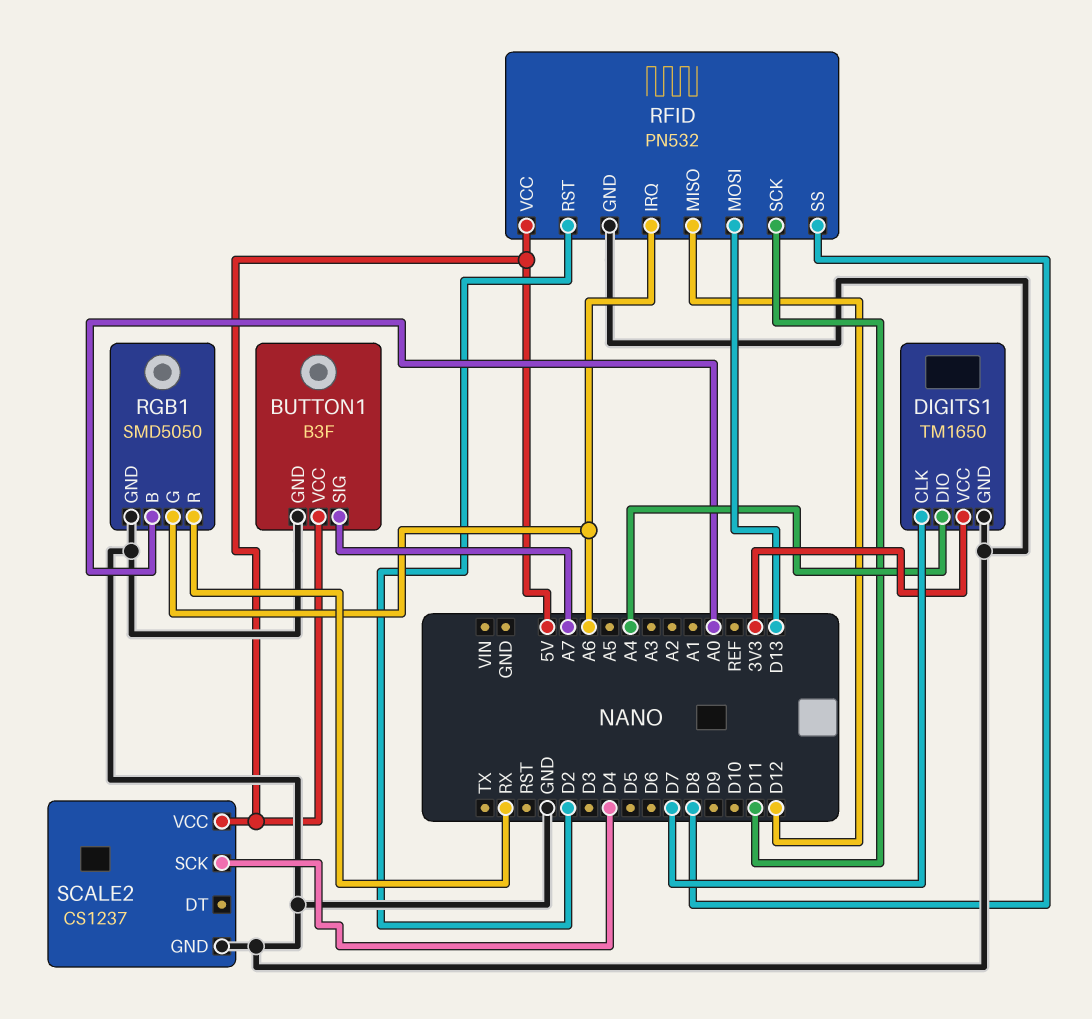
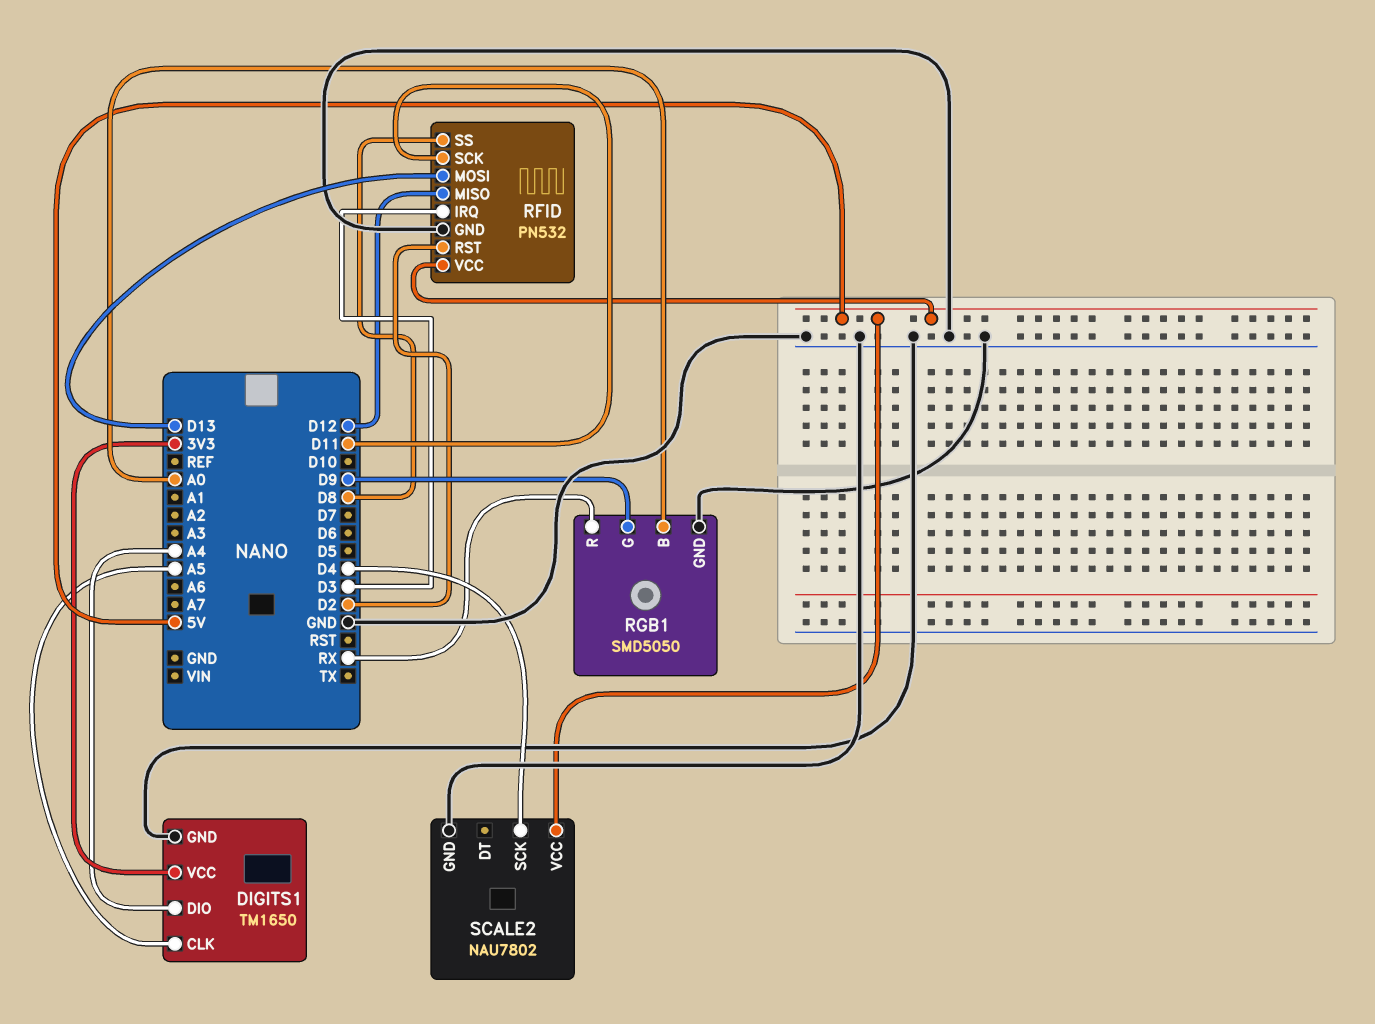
BUTTON1: B3F -> none
BUTTON1 pin GND: GND -> none
BUTTON1 pin SIG: A7 -> none
BUTTON1 pin VCC: 5V -> none
DIGITS1 pin CLK: D7 -> A5
RFID pin IRQ: A6 -> D3
RGB1 pin G: A6 -> D9
SCALE2: CS1237 -> NAU7802

